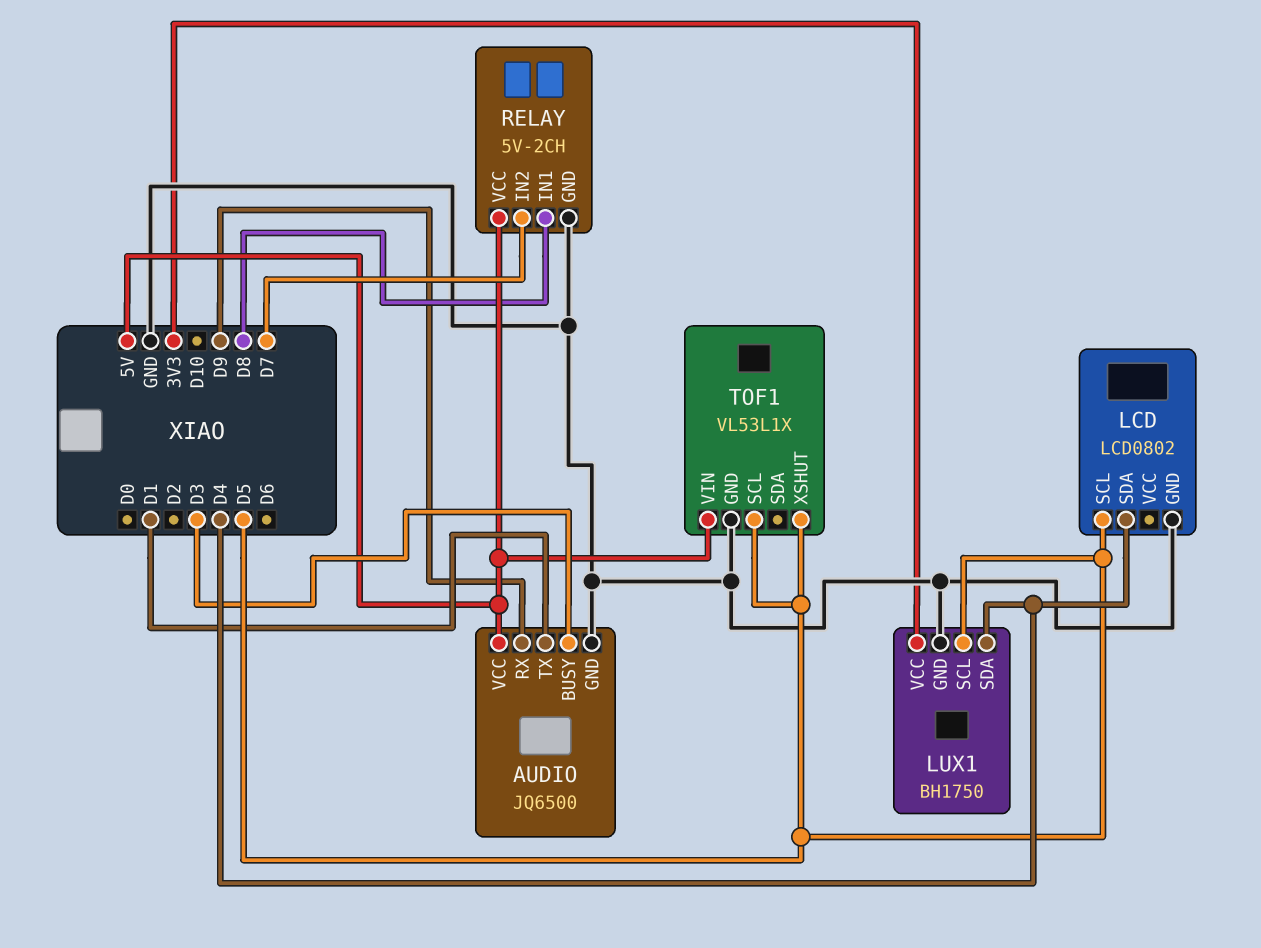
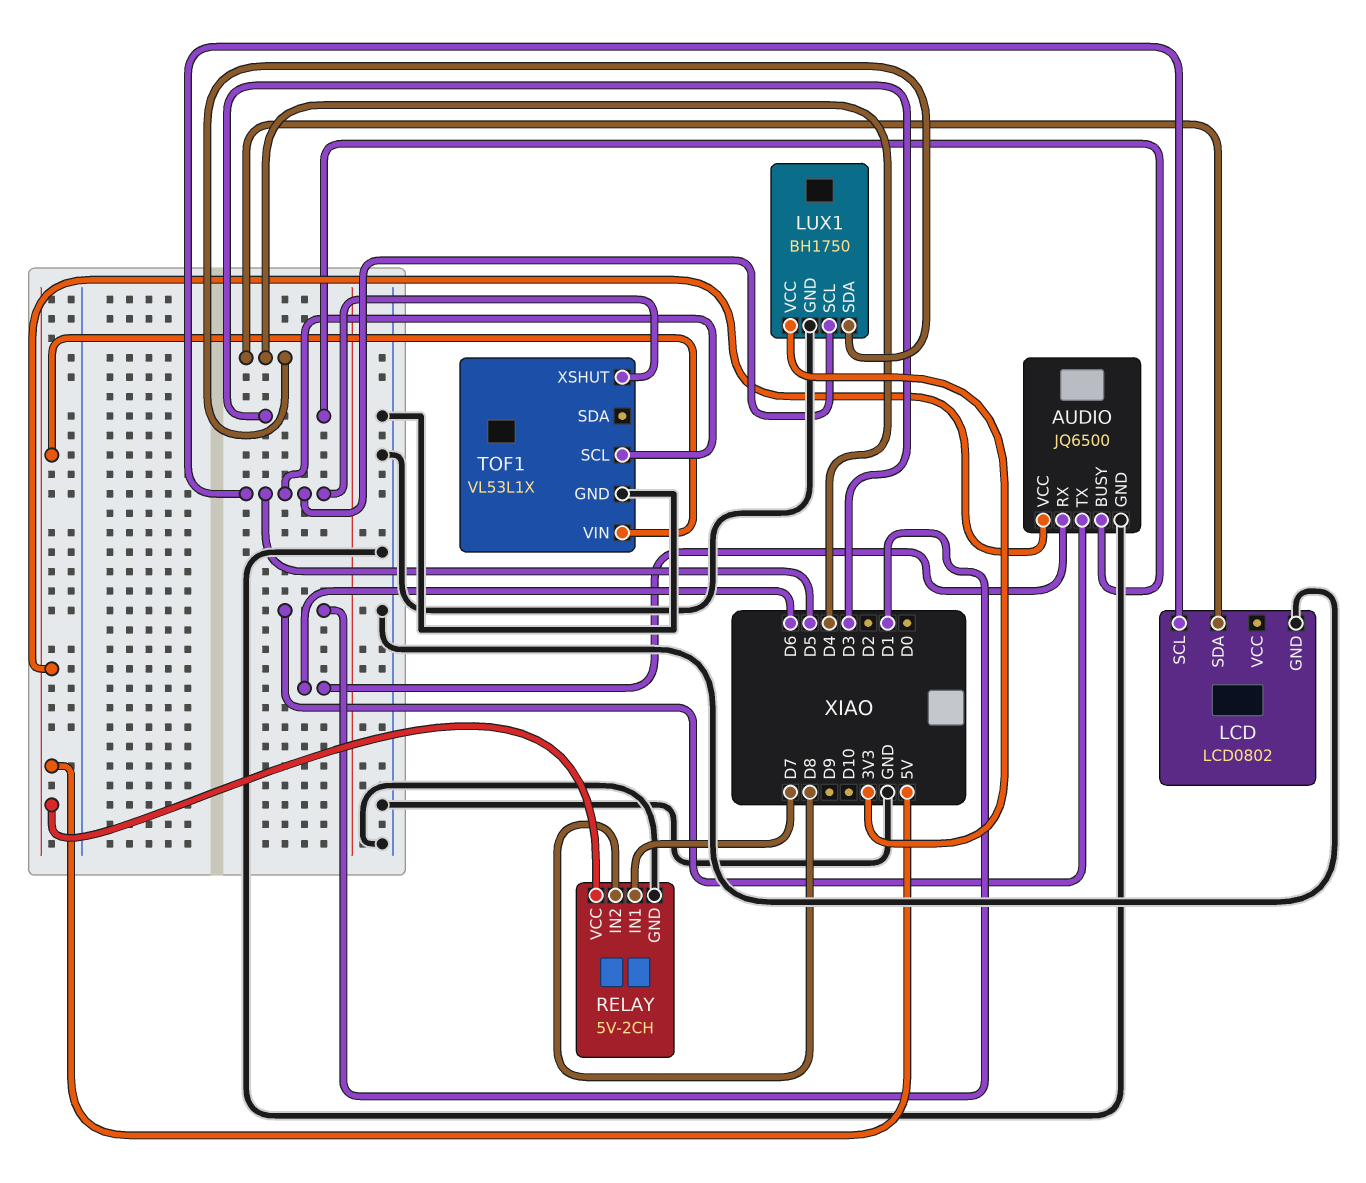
AUDIO pin RX: D9 -> D6
RELAY pin IN1: D8 -> D7
RELAY pin IN2: D7 -> D8

